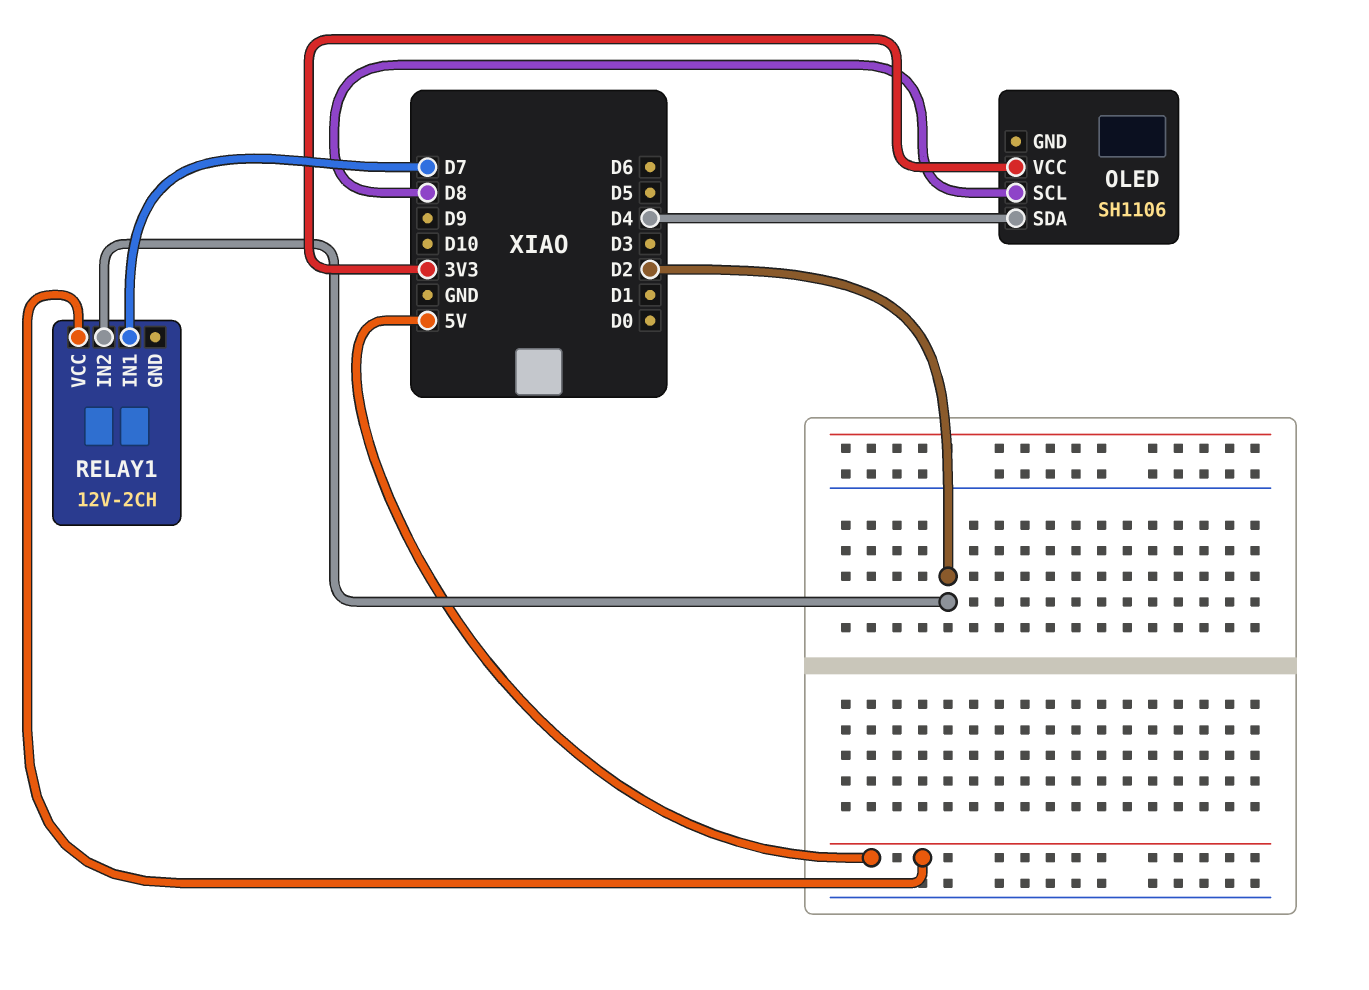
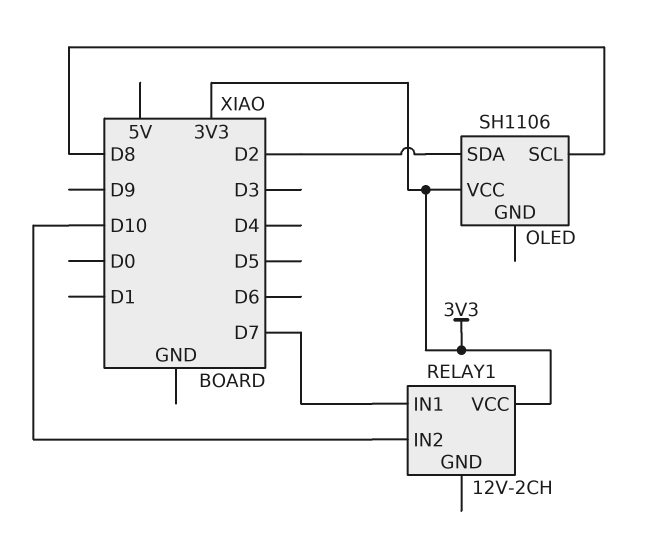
OLED pin SDA: D4 -> D2
RELAY1 pin IN2: D2 -> D10
RELAY1 pin VCC: 5V -> 3V3

